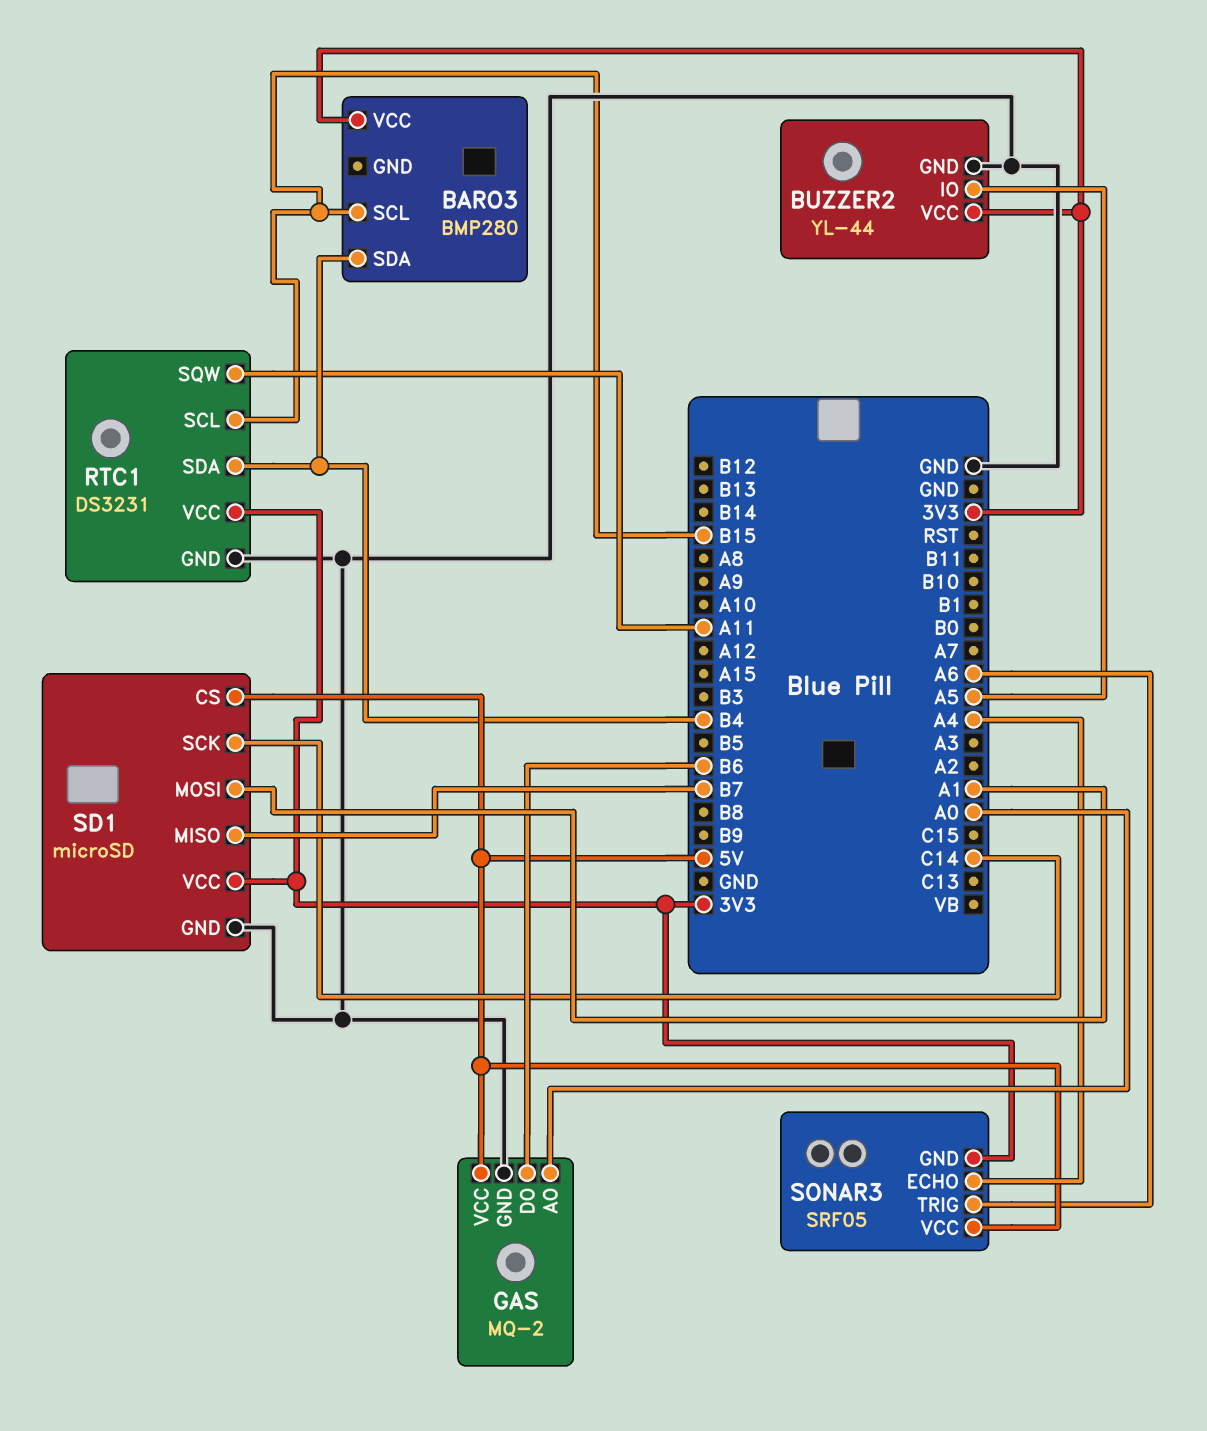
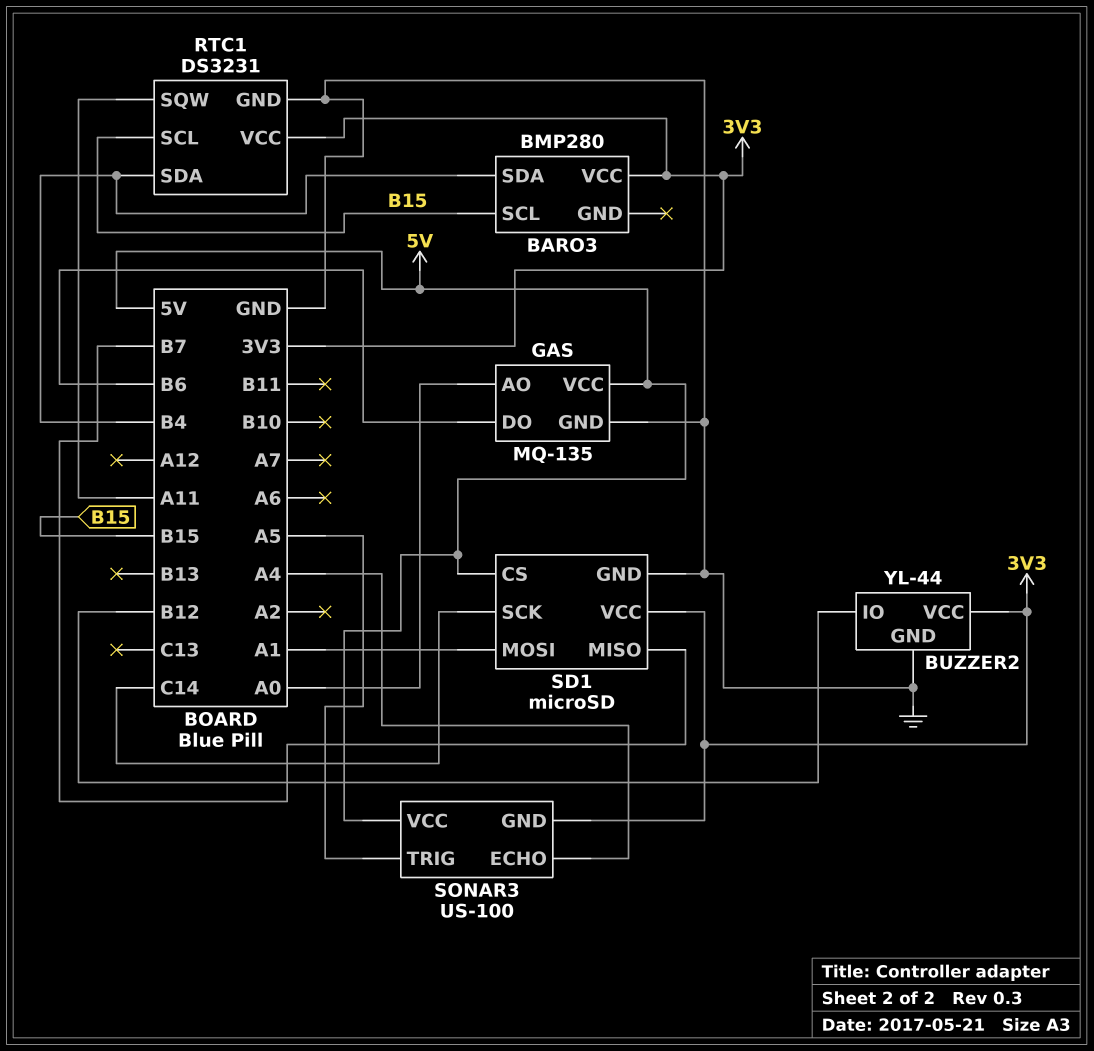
BUZZER2 pin IO: A5 -> B12
GAS: MQ-2 -> MQ-135
SONAR3: SRF05 -> US-100
SONAR3 pin TRIG: A6 -> A5

